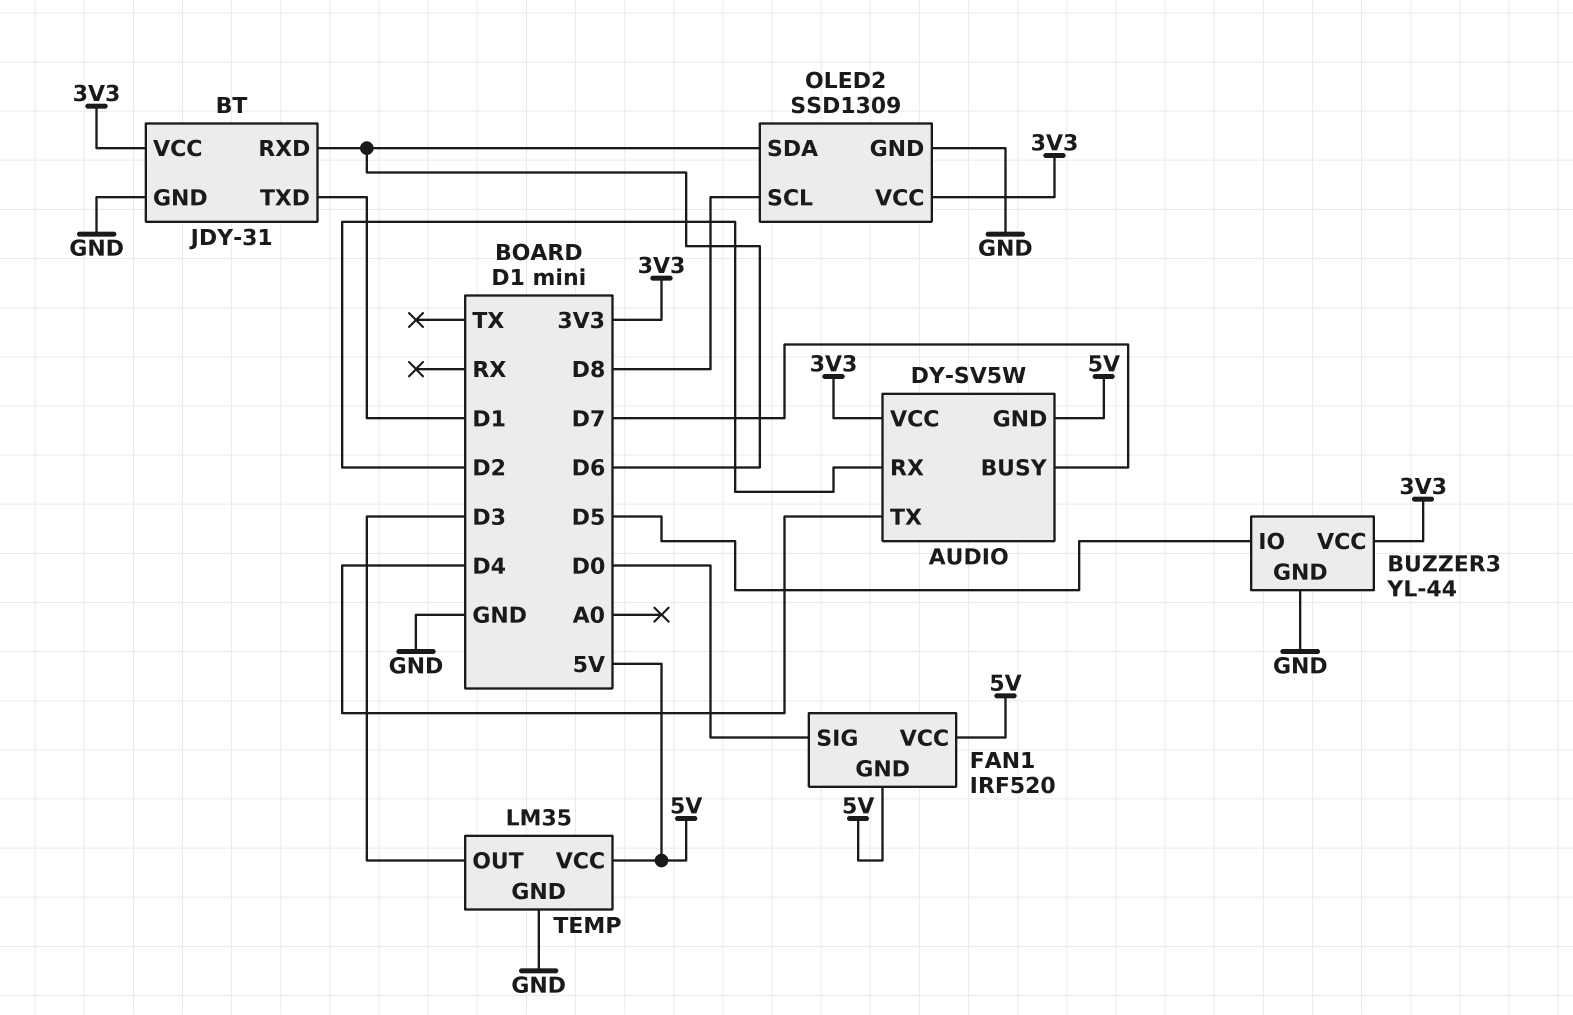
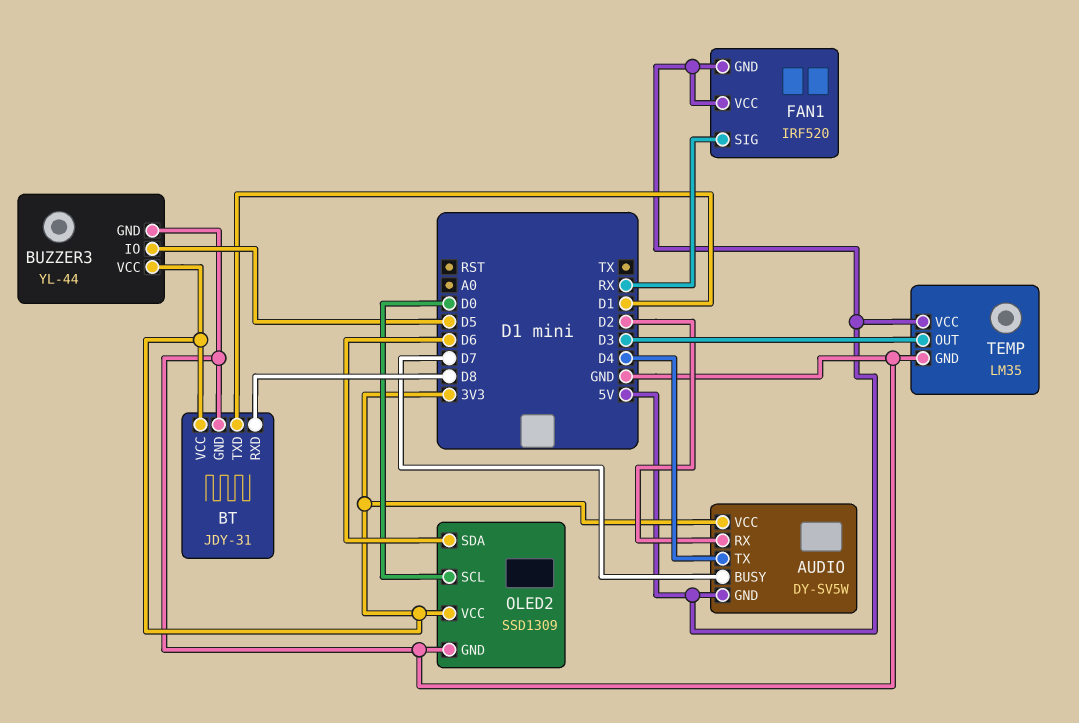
BT pin RXD: D6 -> D8
FAN1 pin SIG: D0 -> RX
OLED2 pin SCL: D8 -> D0

